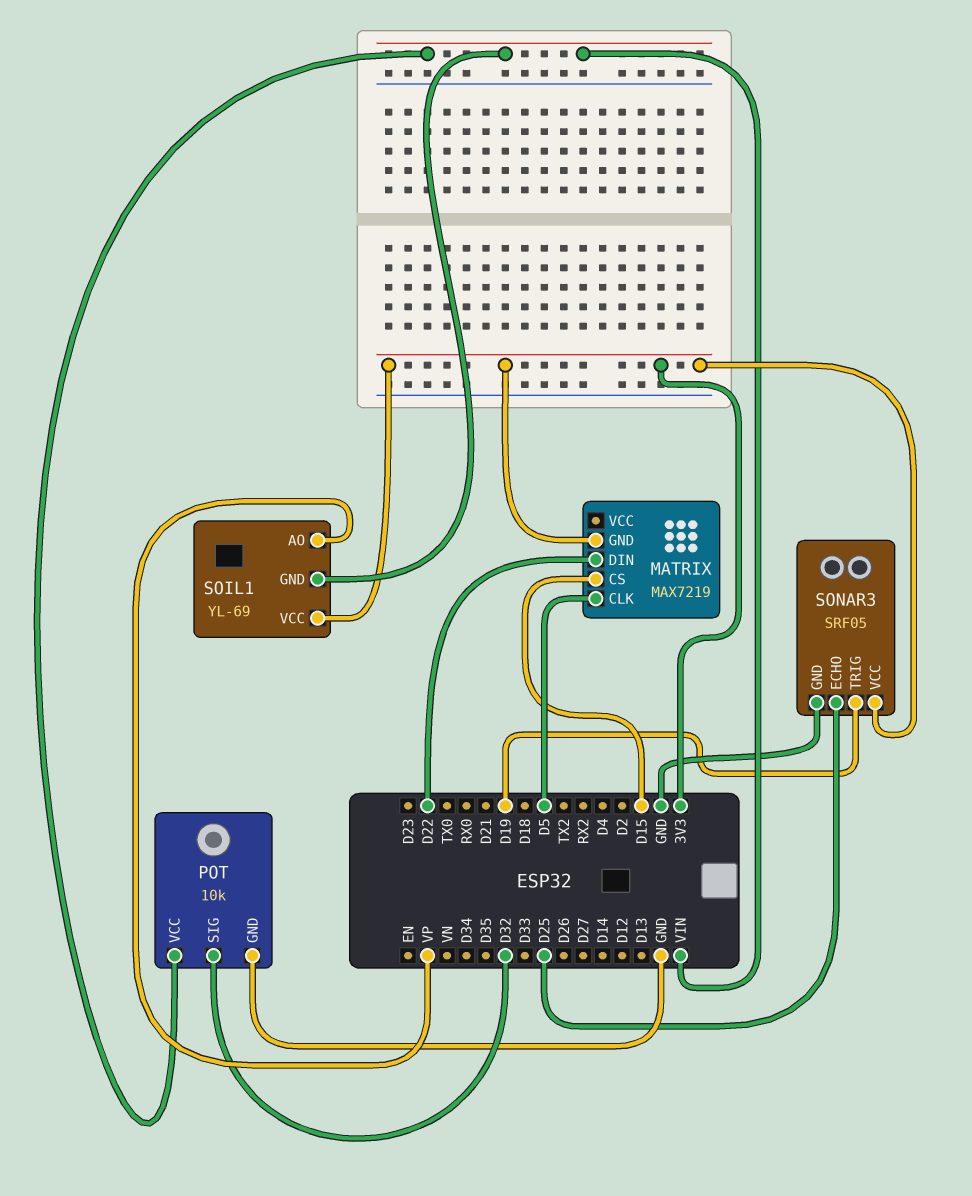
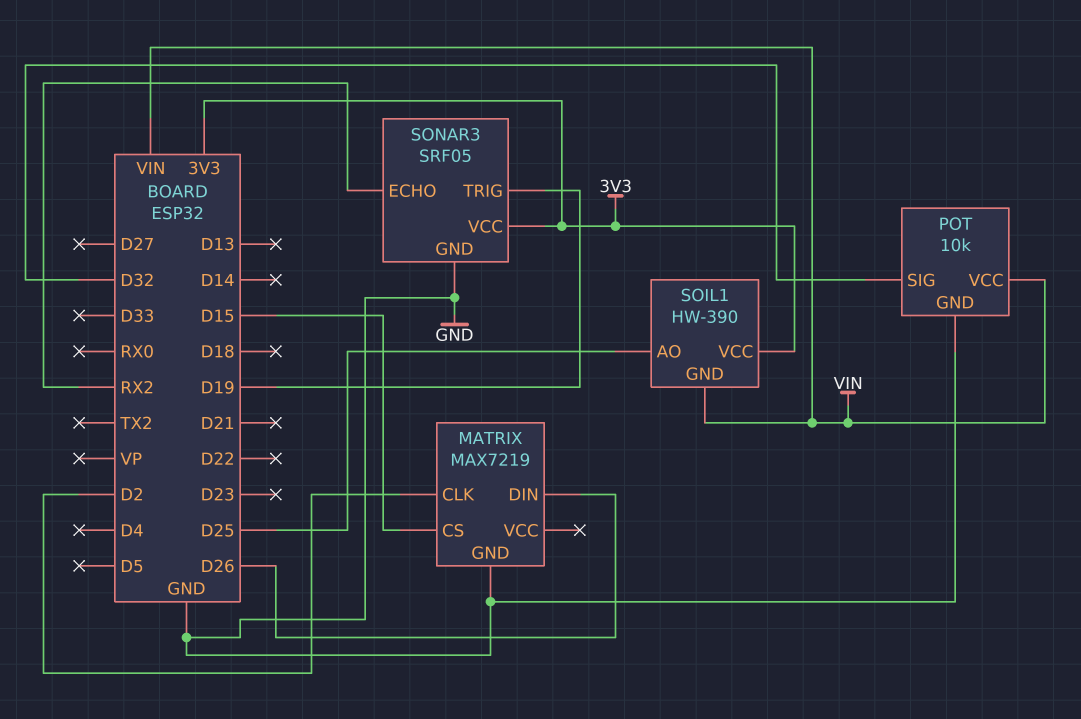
MATRIX pin CLK: D5 -> D2
MATRIX pin DIN: D22 -> D26
MATRIX pin GND: 3V3 -> GND
SOIL1: YL-69 -> HW-390
SOIL1 pin AO: VP -> D25
SONAR3 pin ECHO: D25 -> RX2

